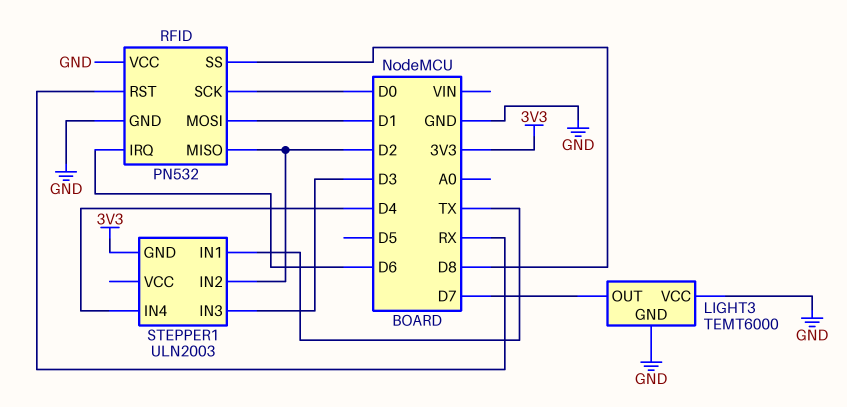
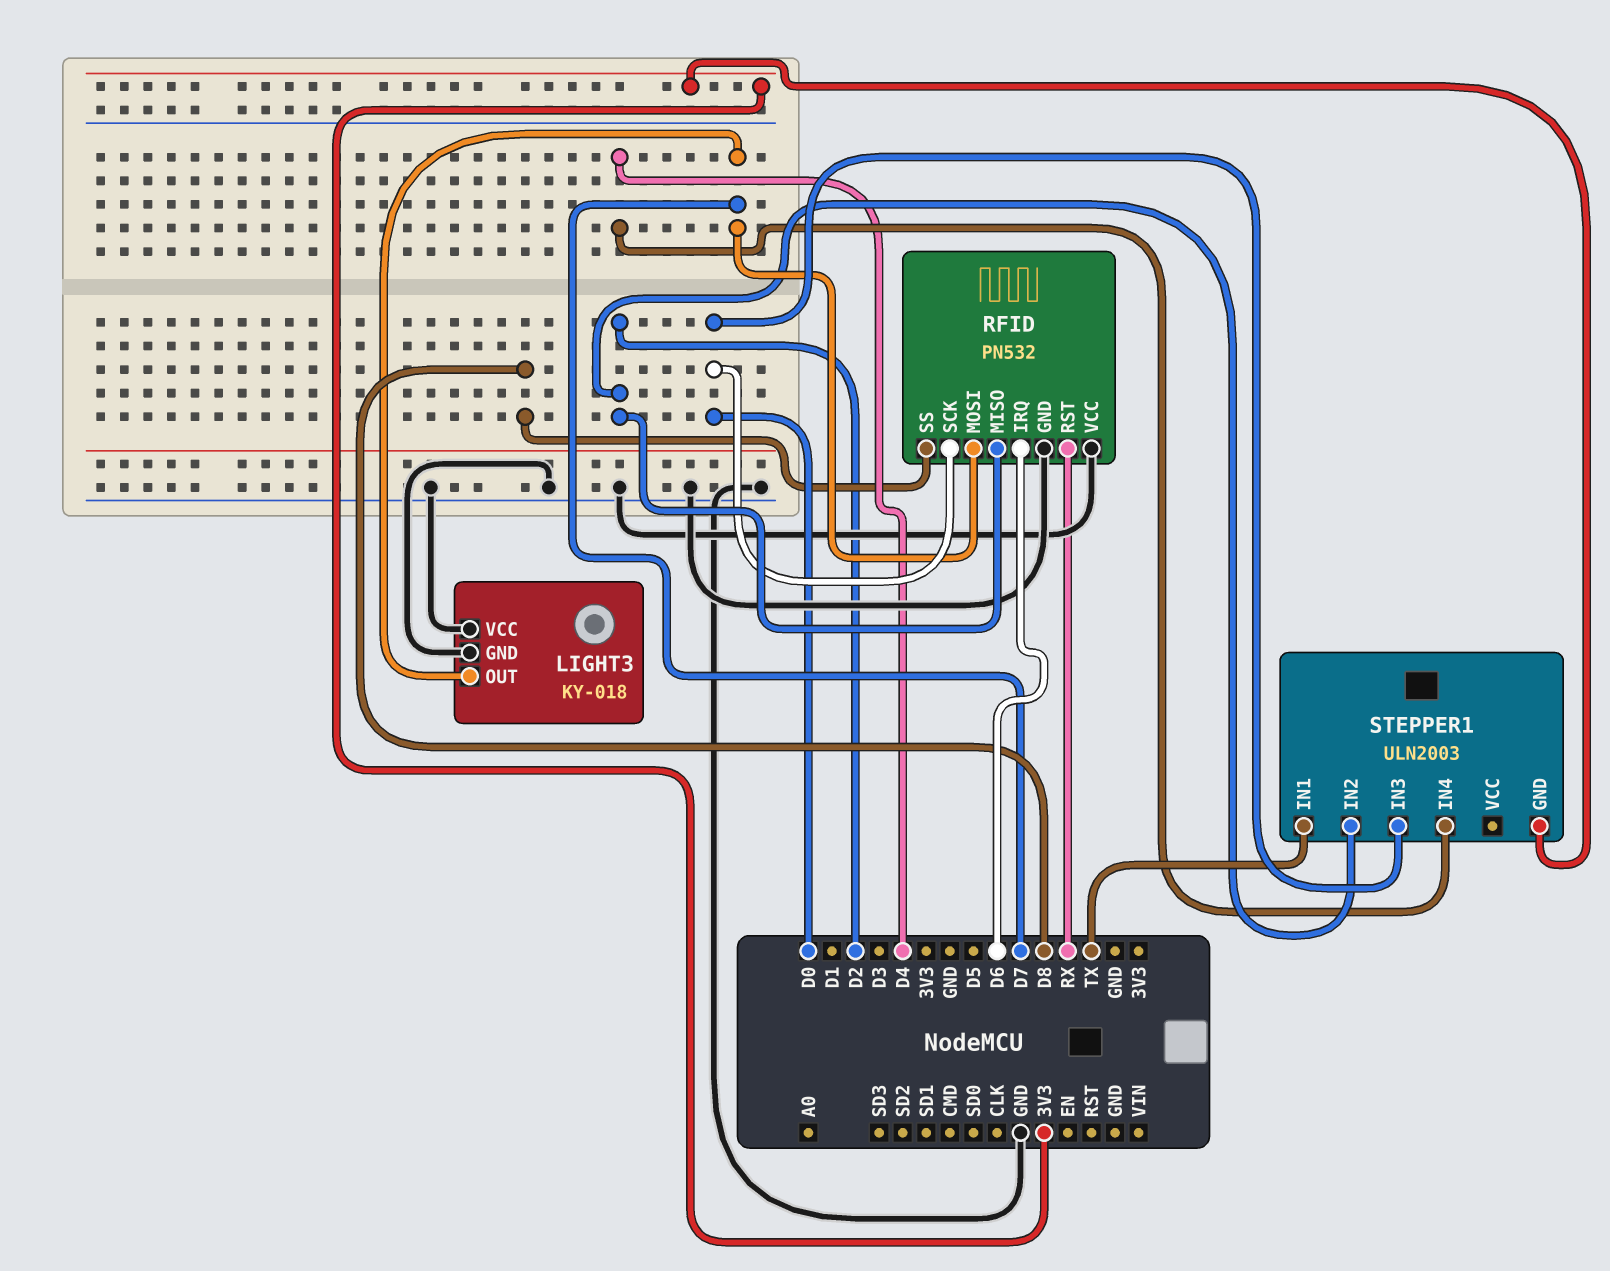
LIGHT3: TEMT6000 -> KY-018
RFID pin MOSI: D1 -> D7
STEPPER1 pin IN3: D3 -> D0

